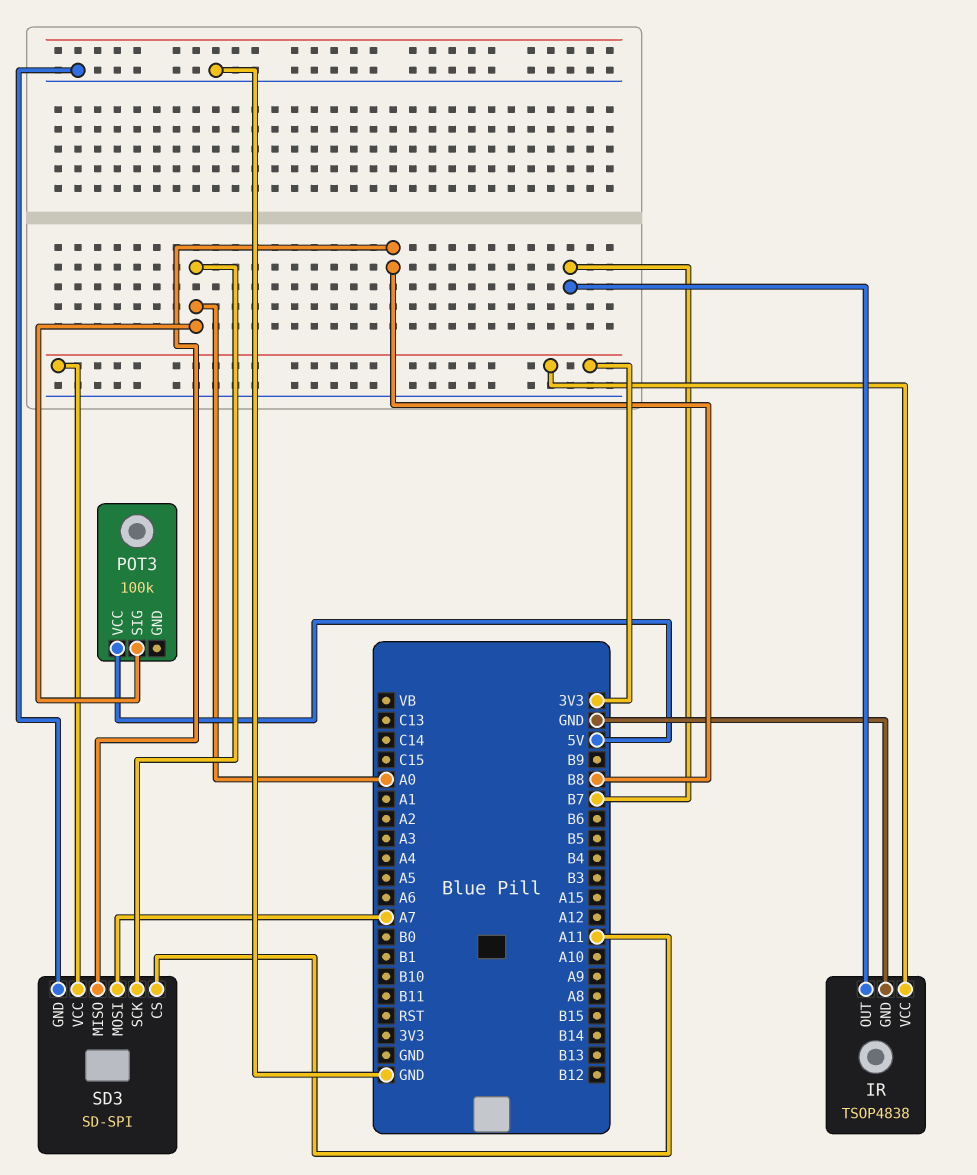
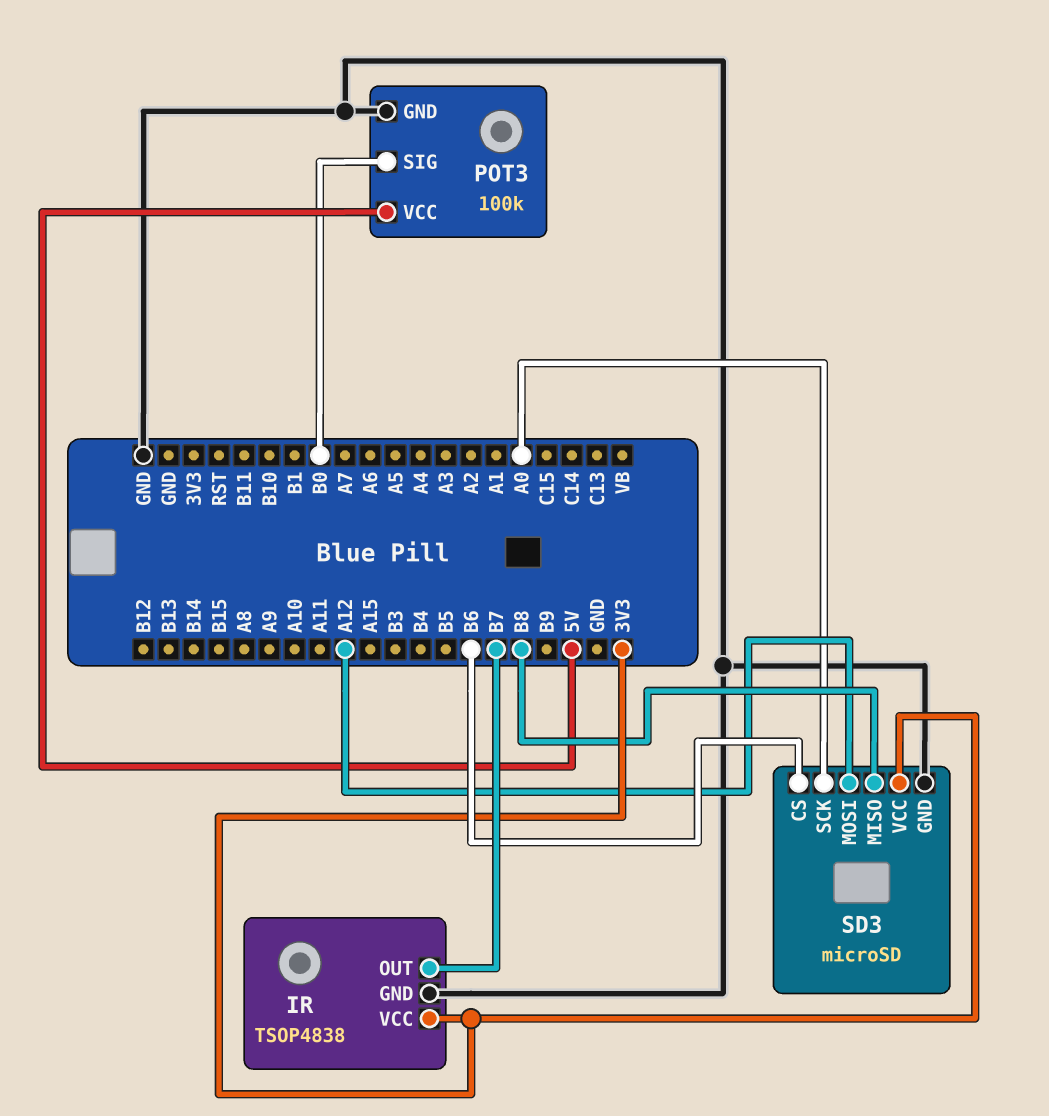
POT3 pin GND: none -> GND
POT3 pin SIG: A0 -> B0
SD3: SD-SPI -> microSD
SD3 pin CS: A11 -> B6
SD3 pin MOSI: A7 -> A12

